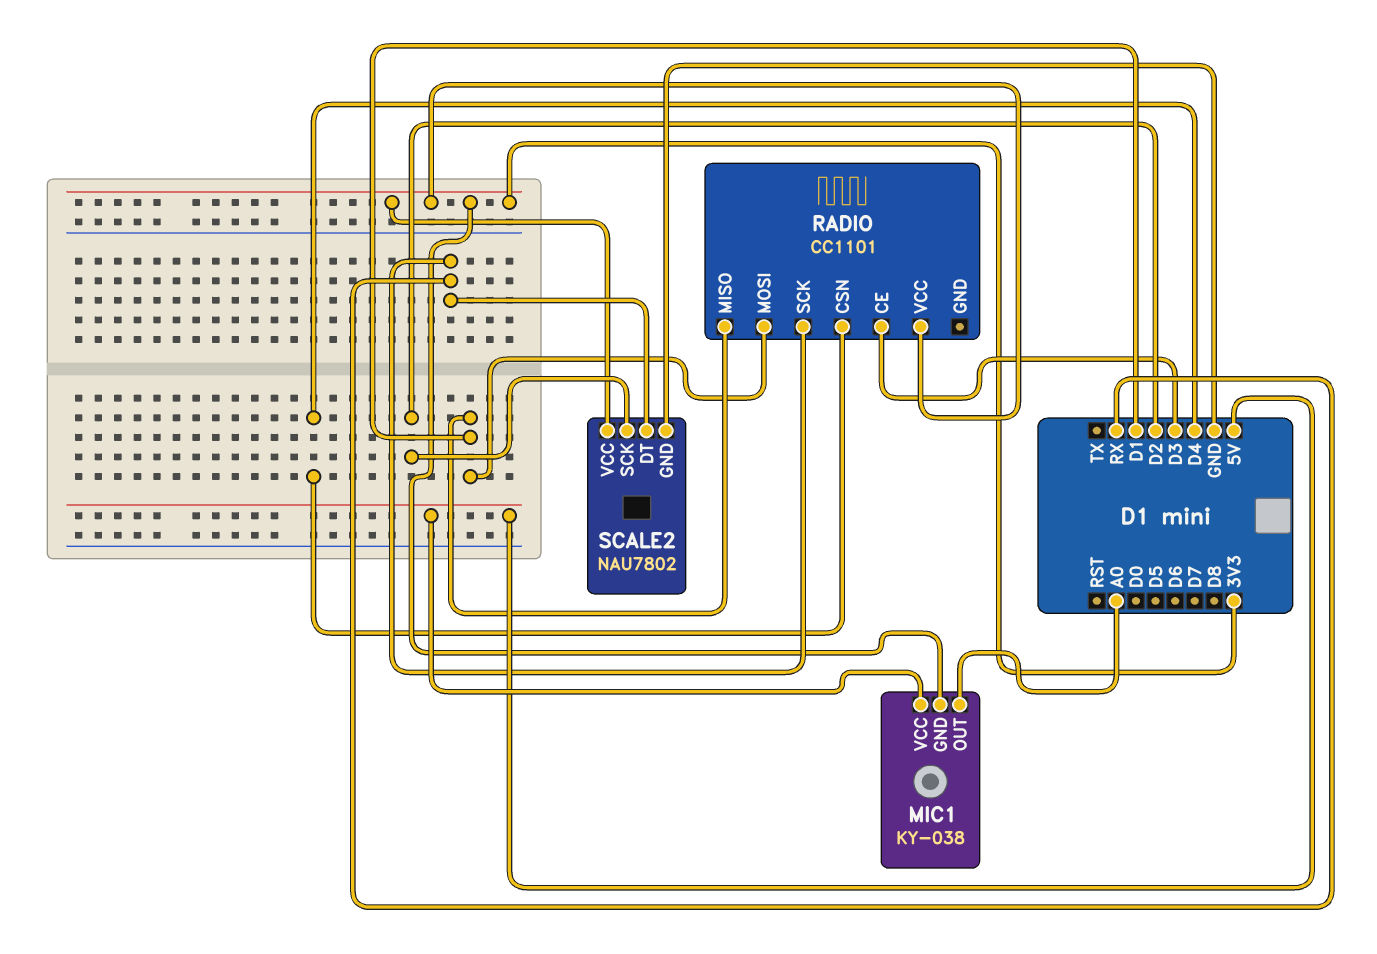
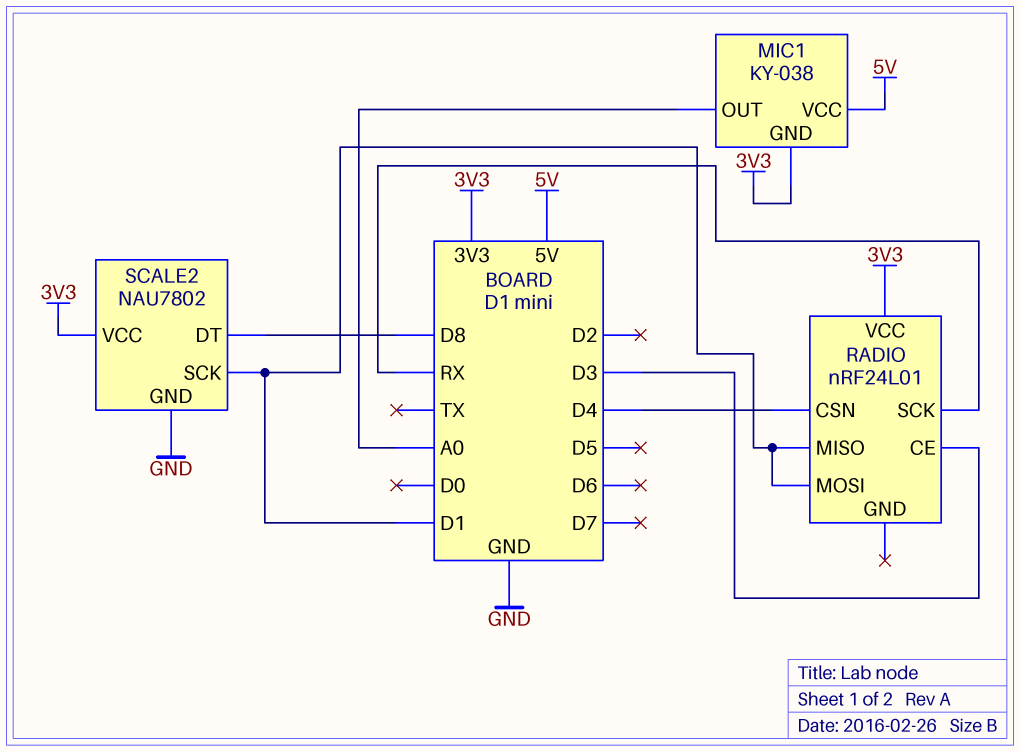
RADIO: CC1101 -> nRF24L01
SCALE2 pin DT: RX -> D8
SCALE2 pin SCK: D2 -> D1

